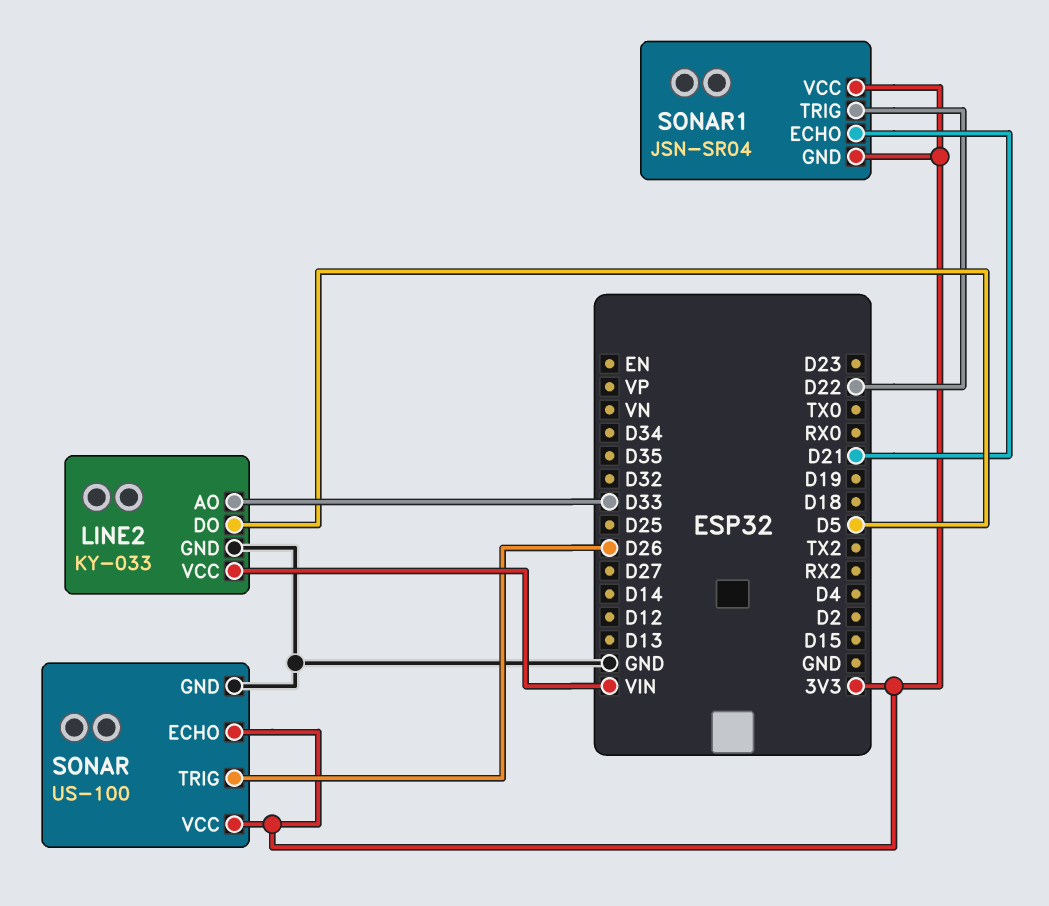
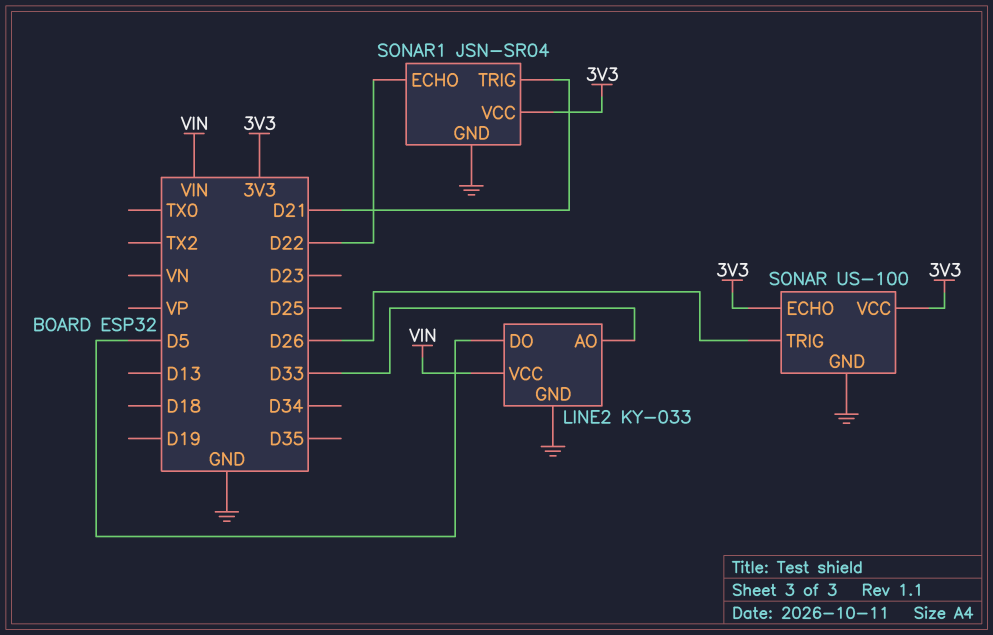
SONAR1 pin ECHO: D21 -> D22
SONAR1 pin GND: 3V3 -> GND
SONAR1 pin TRIG: D22 -> D21

